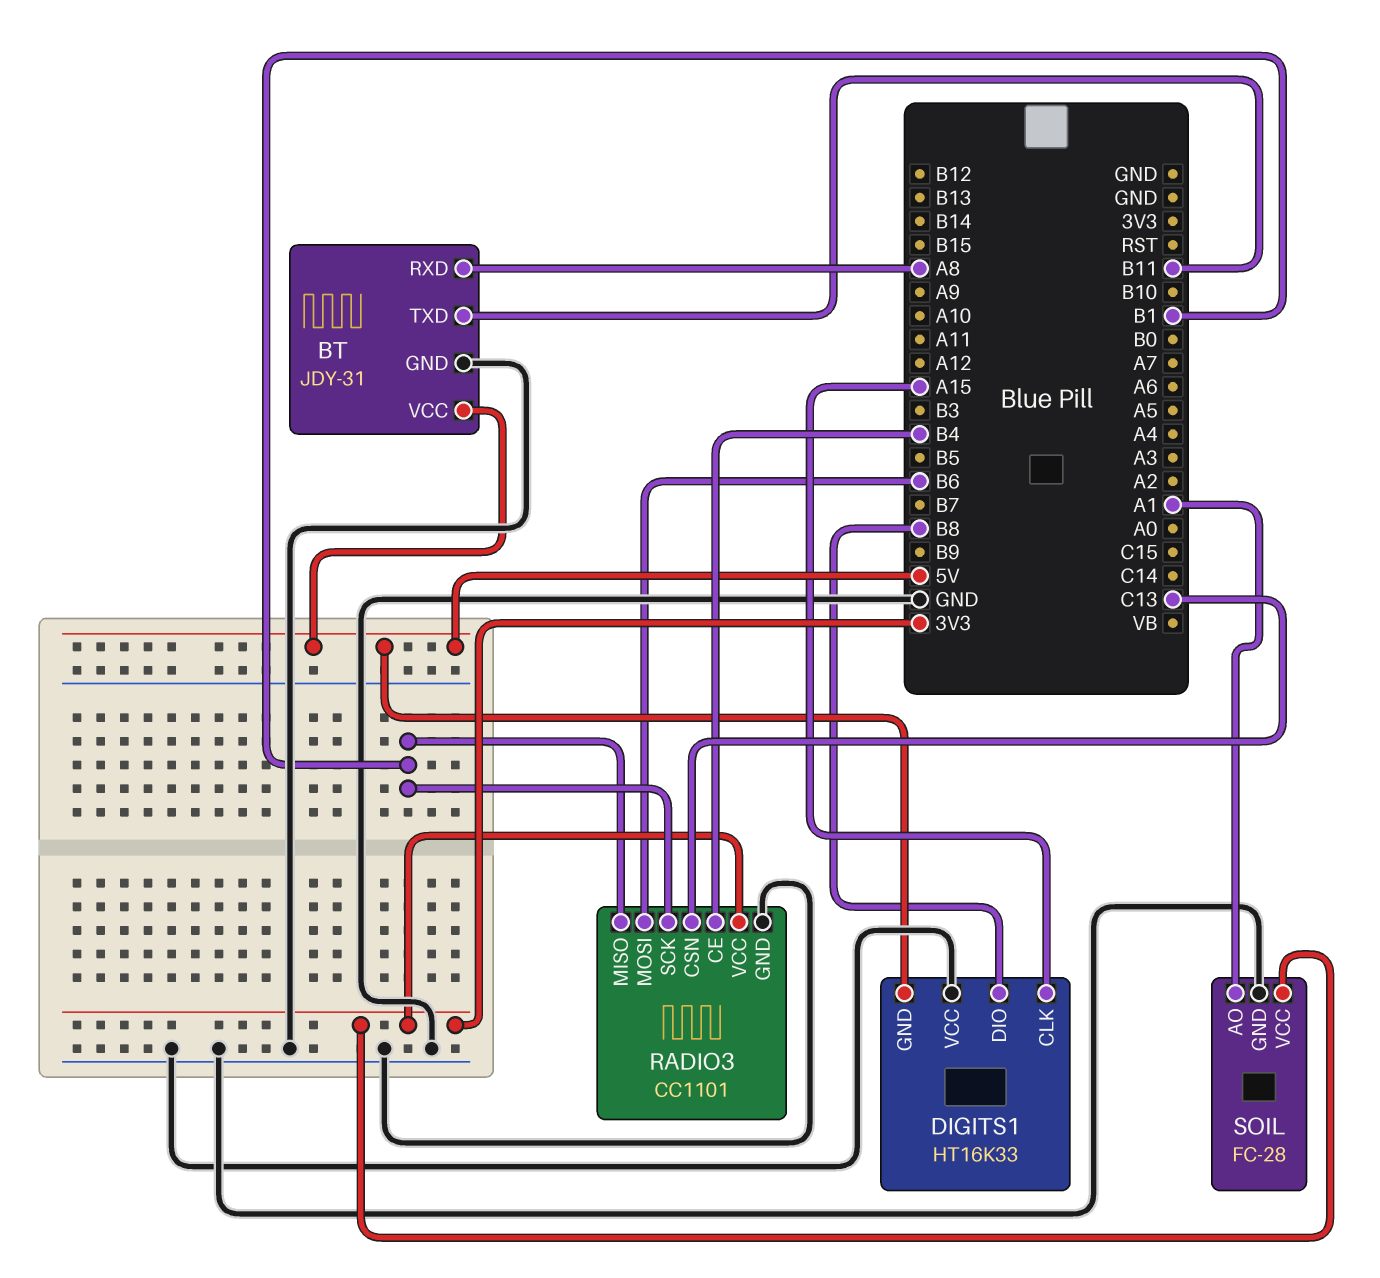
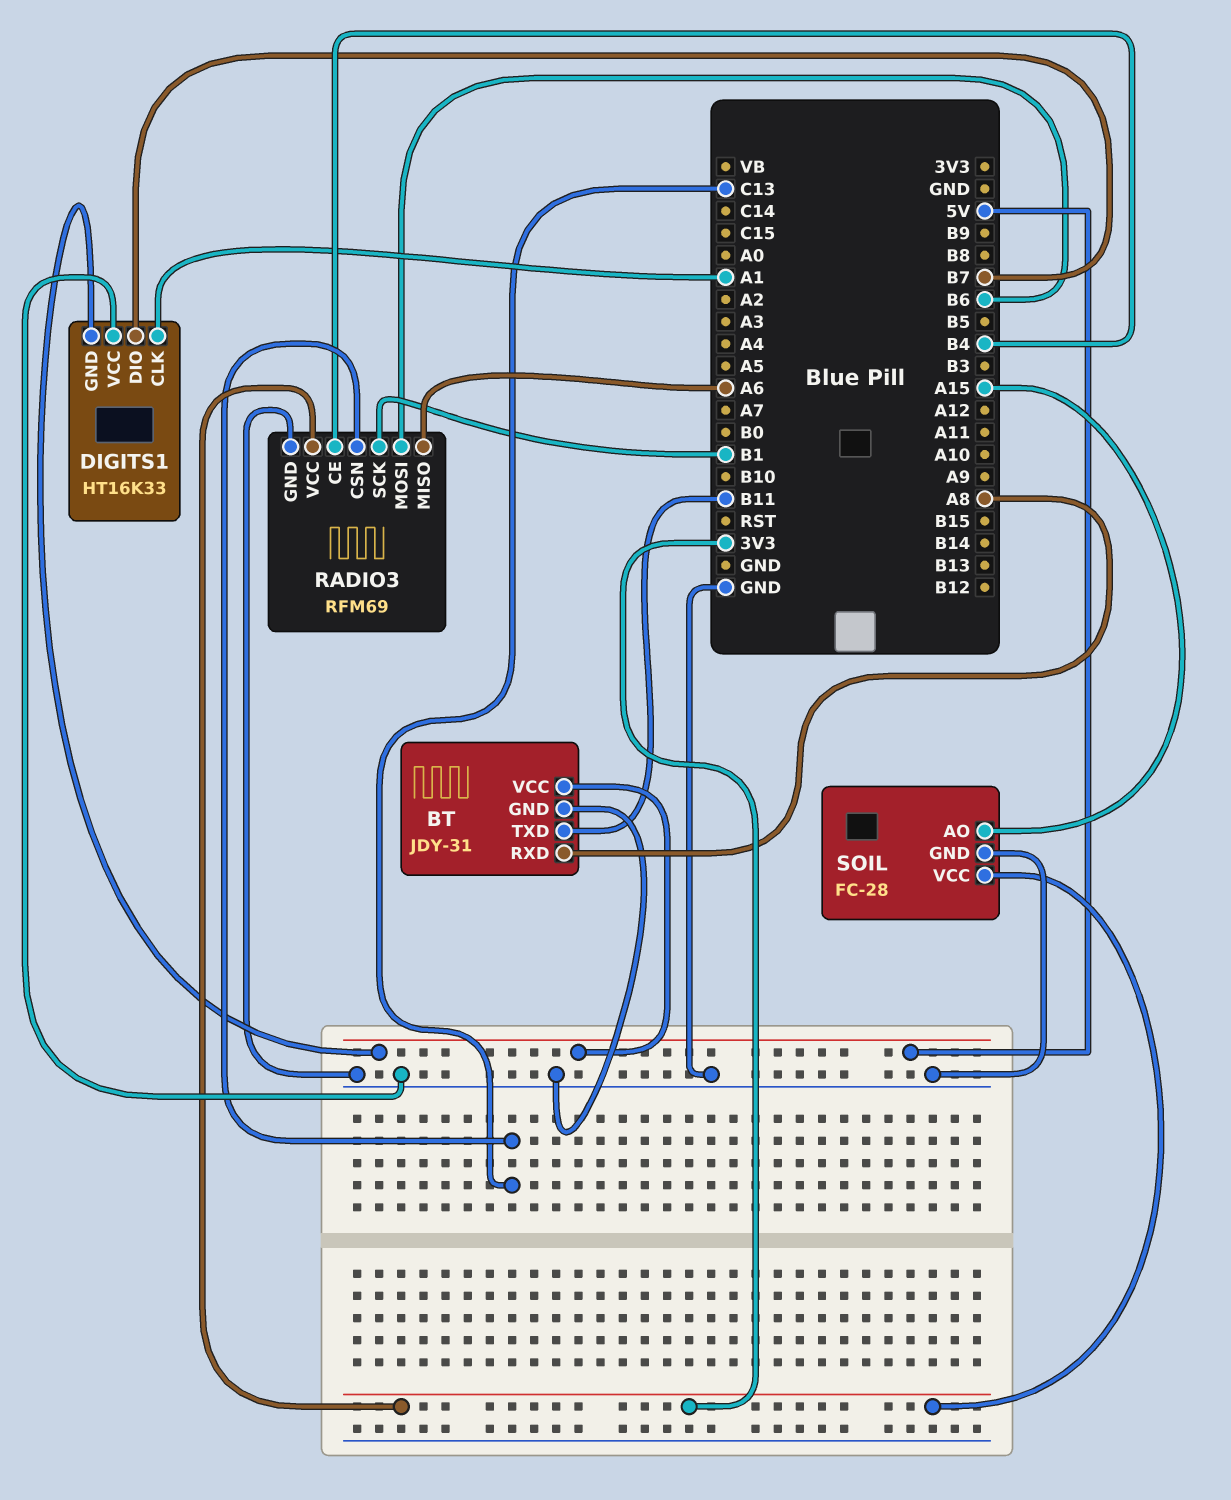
DIGITS1 pin CLK: A15 -> A1
DIGITS1 pin DIO: B8 -> B7
RADIO3: CC1101 -> RFM69
RADIO3 pin MISO: B1 -> A6
SOIL pin AO: A1 -> A15

